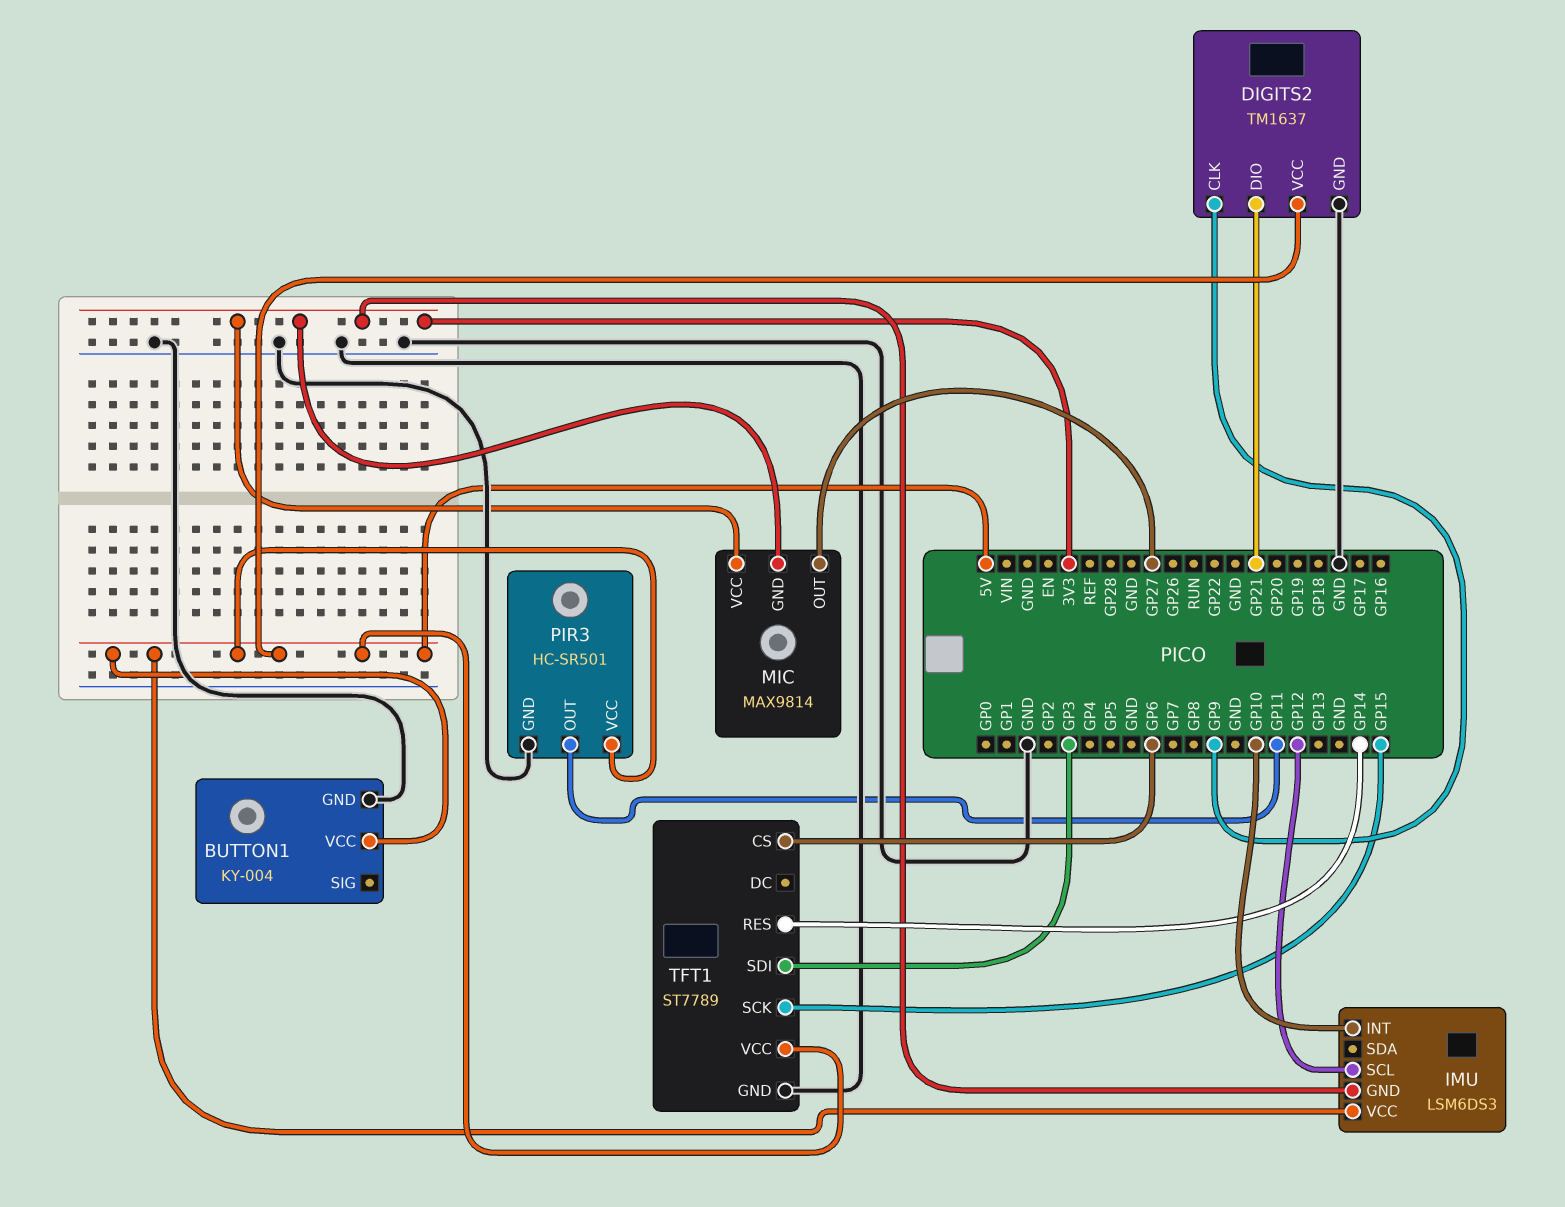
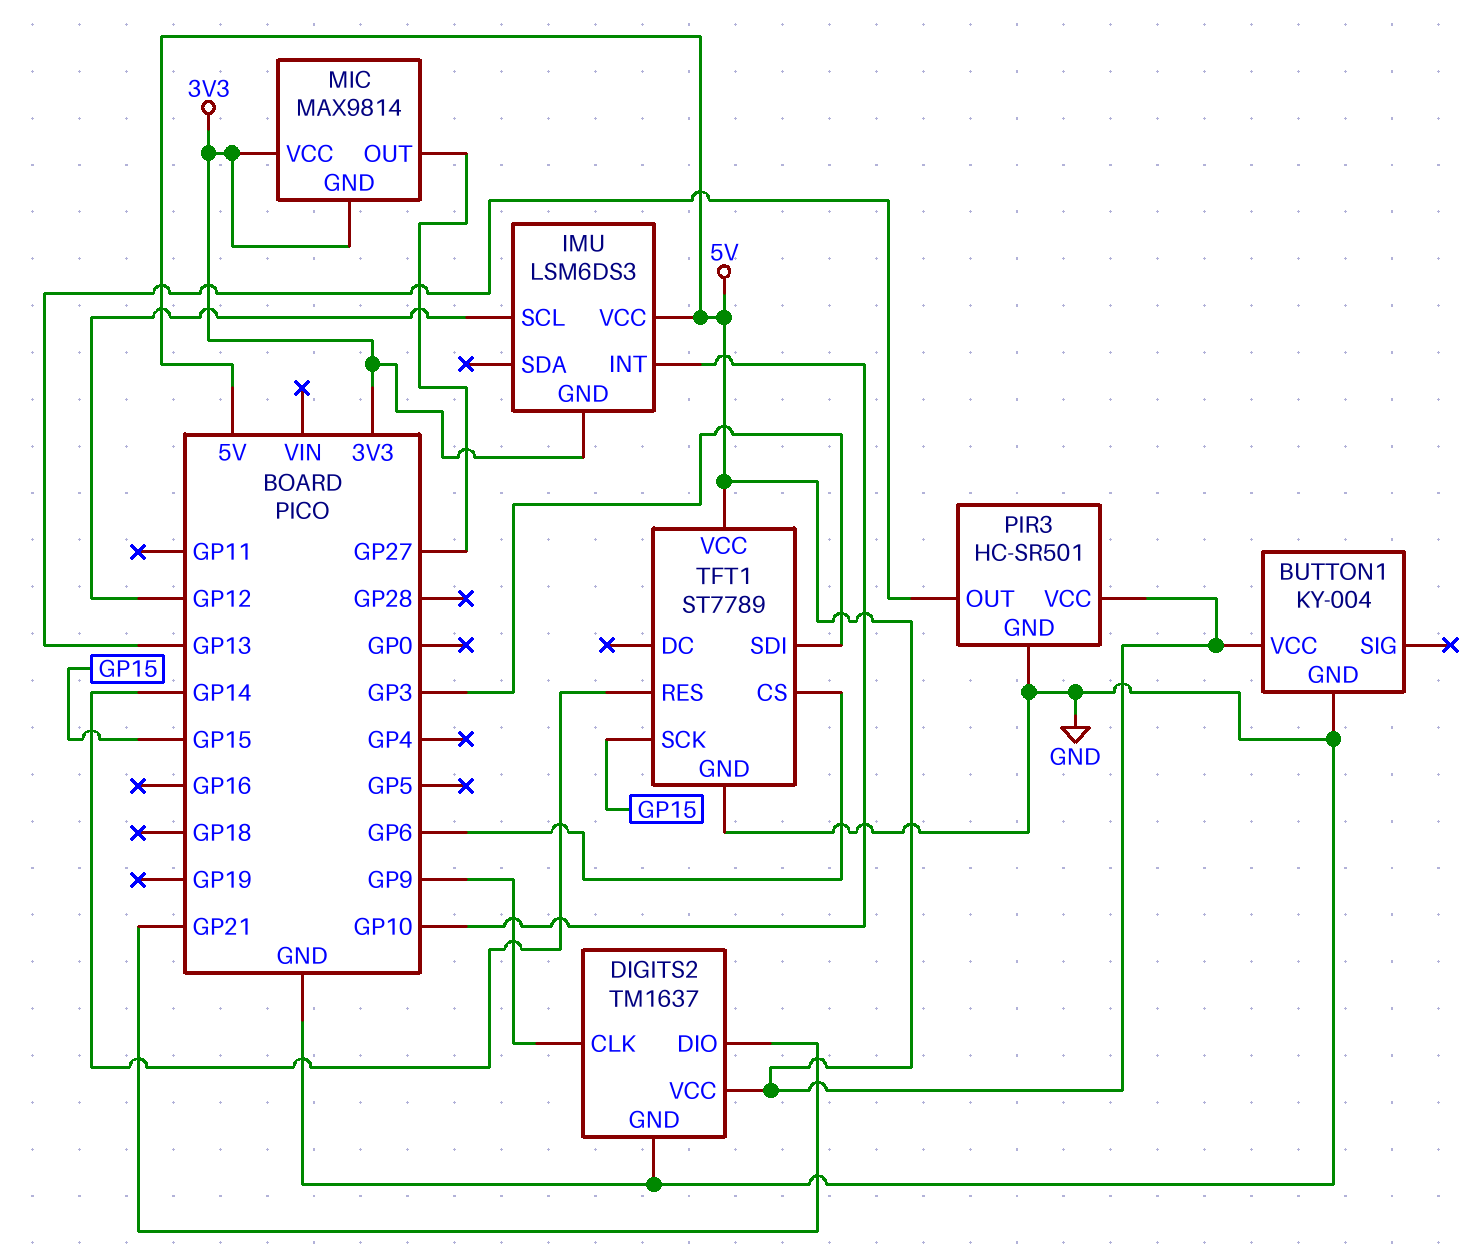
PIR3 pin OUT: GP11 -> GP13

